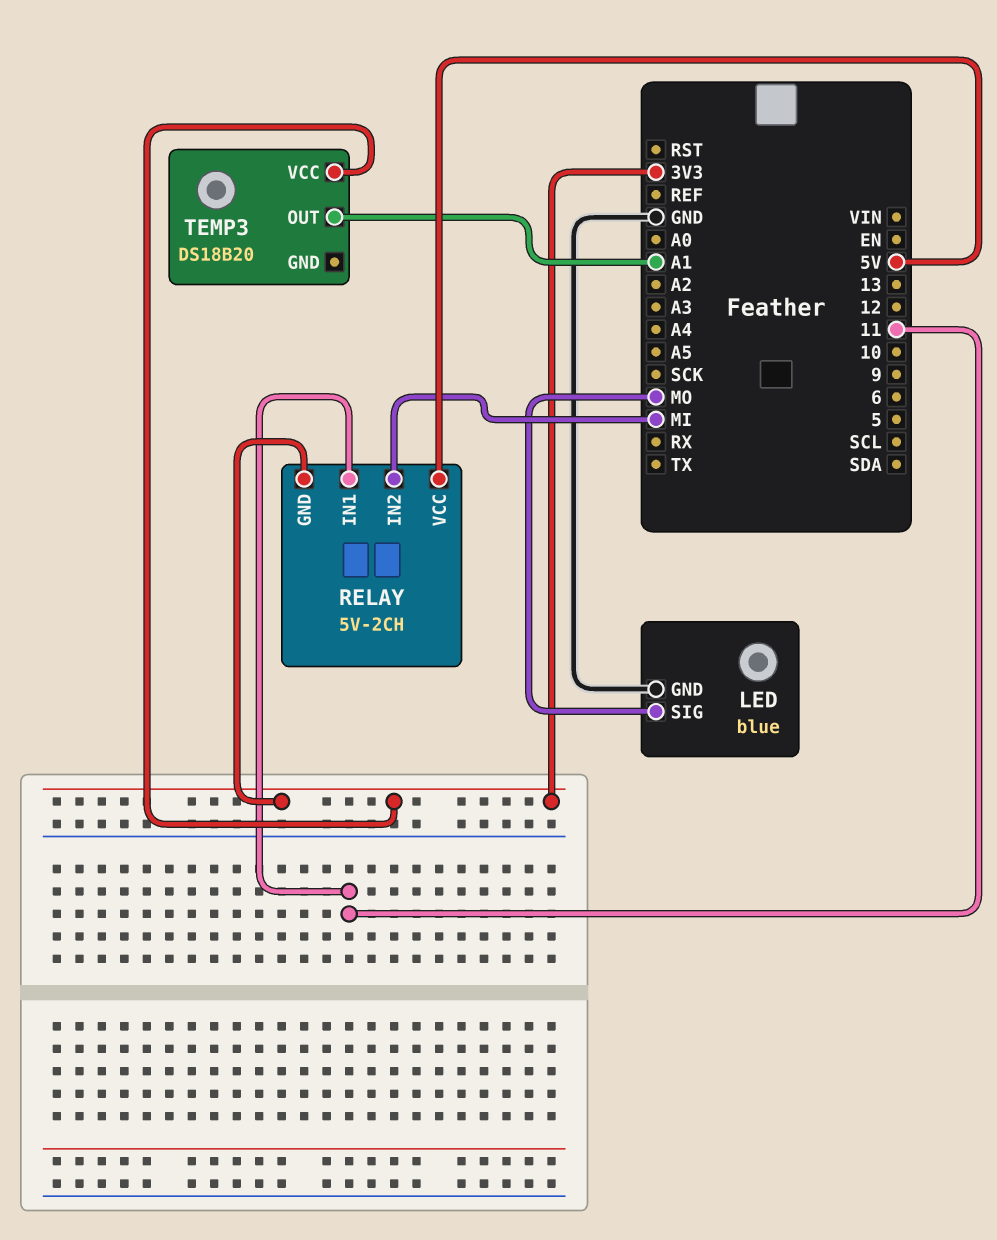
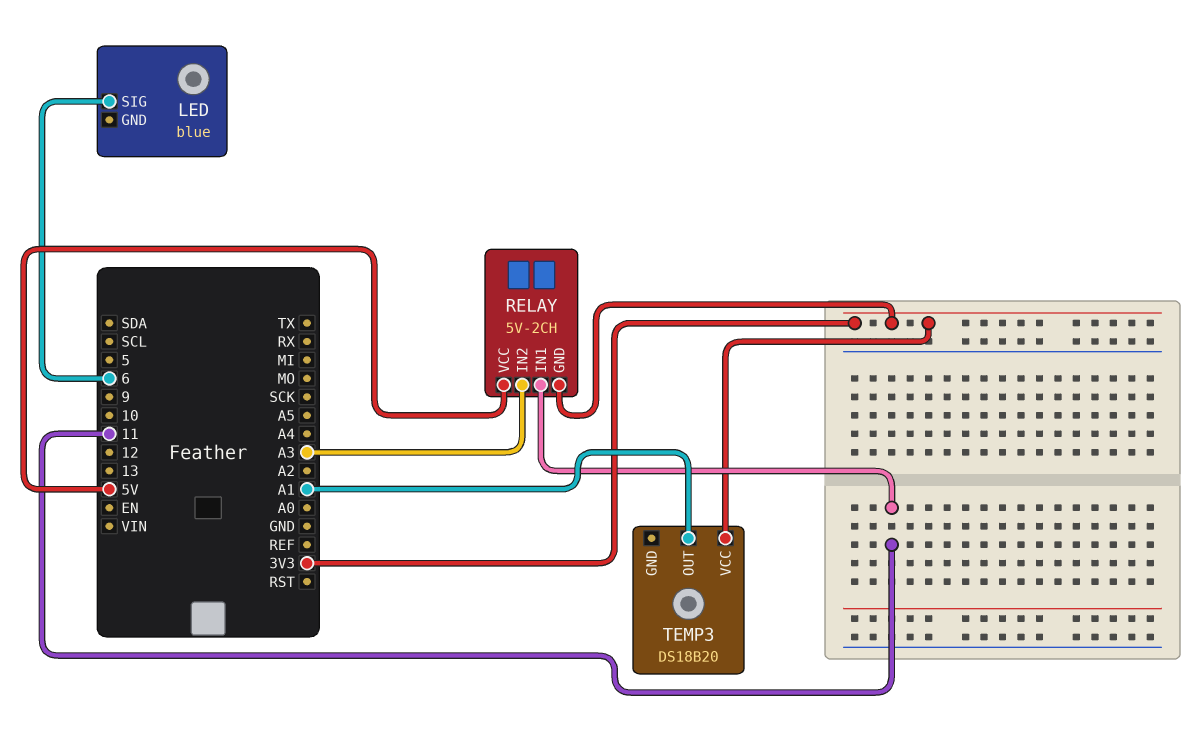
LED pin GND: GND -> none
LED pin SIG: MO -> 6
RELAY pin IN2: MI -> A3

